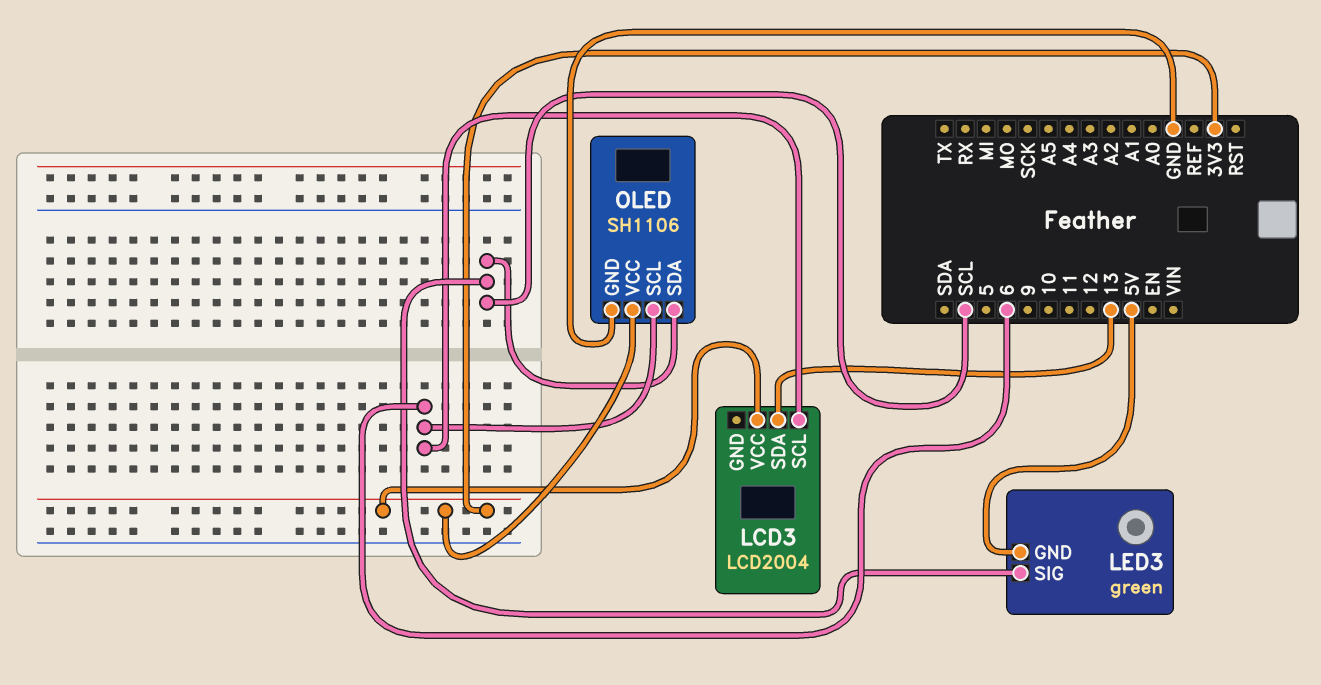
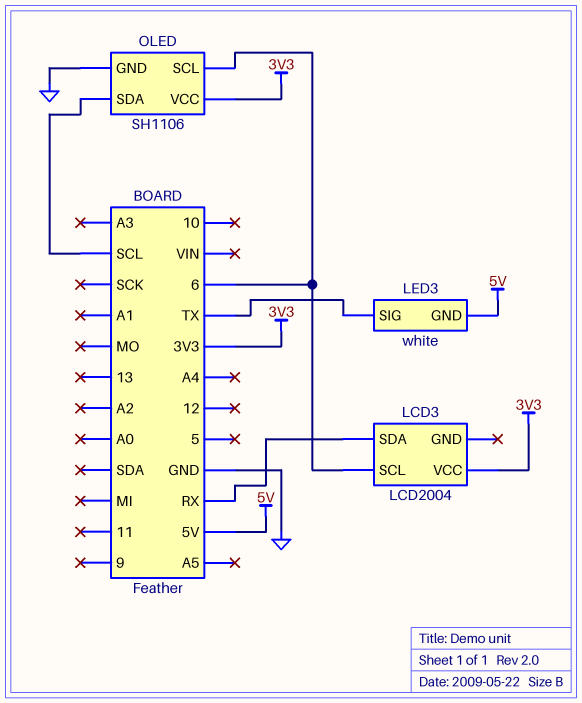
LCD3 pin SDA: 13 -> RX
LED3: green -> white
LED3 pin SIG: SCL -> TX

